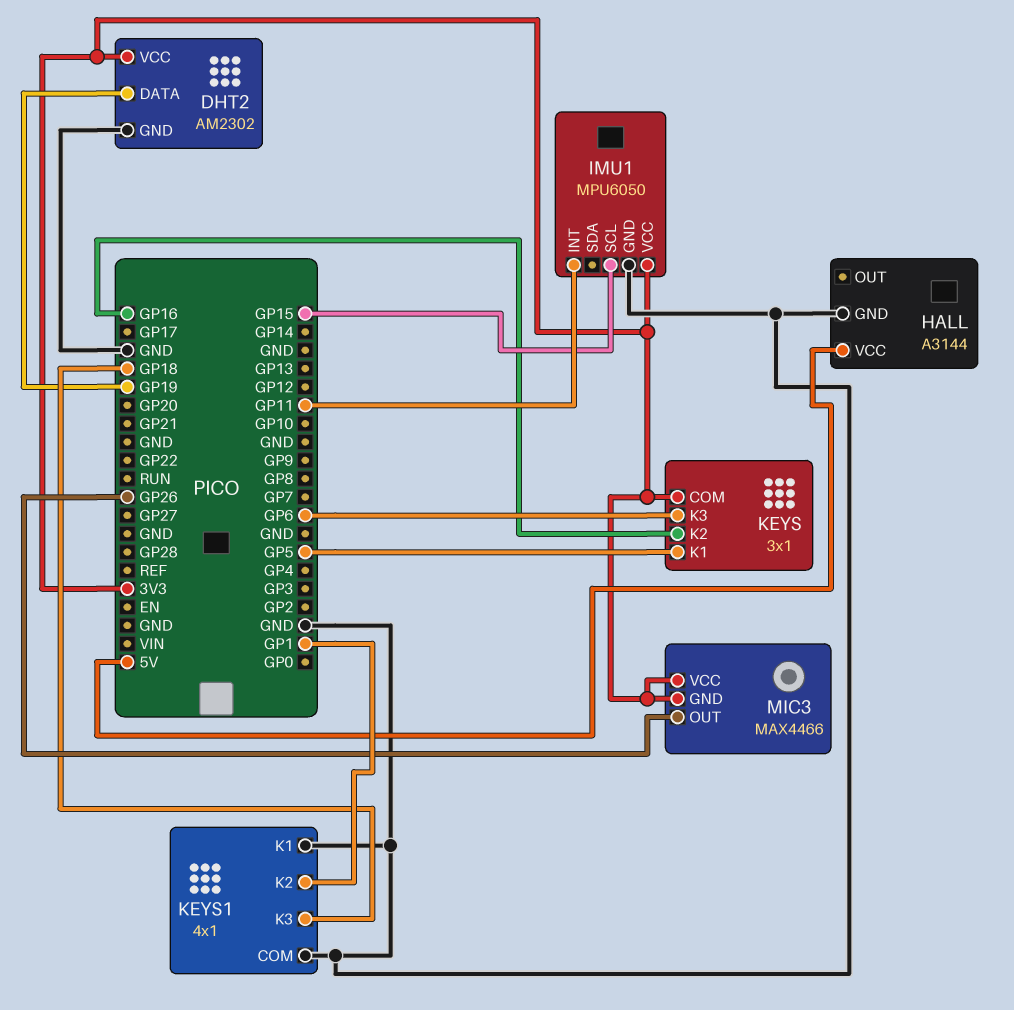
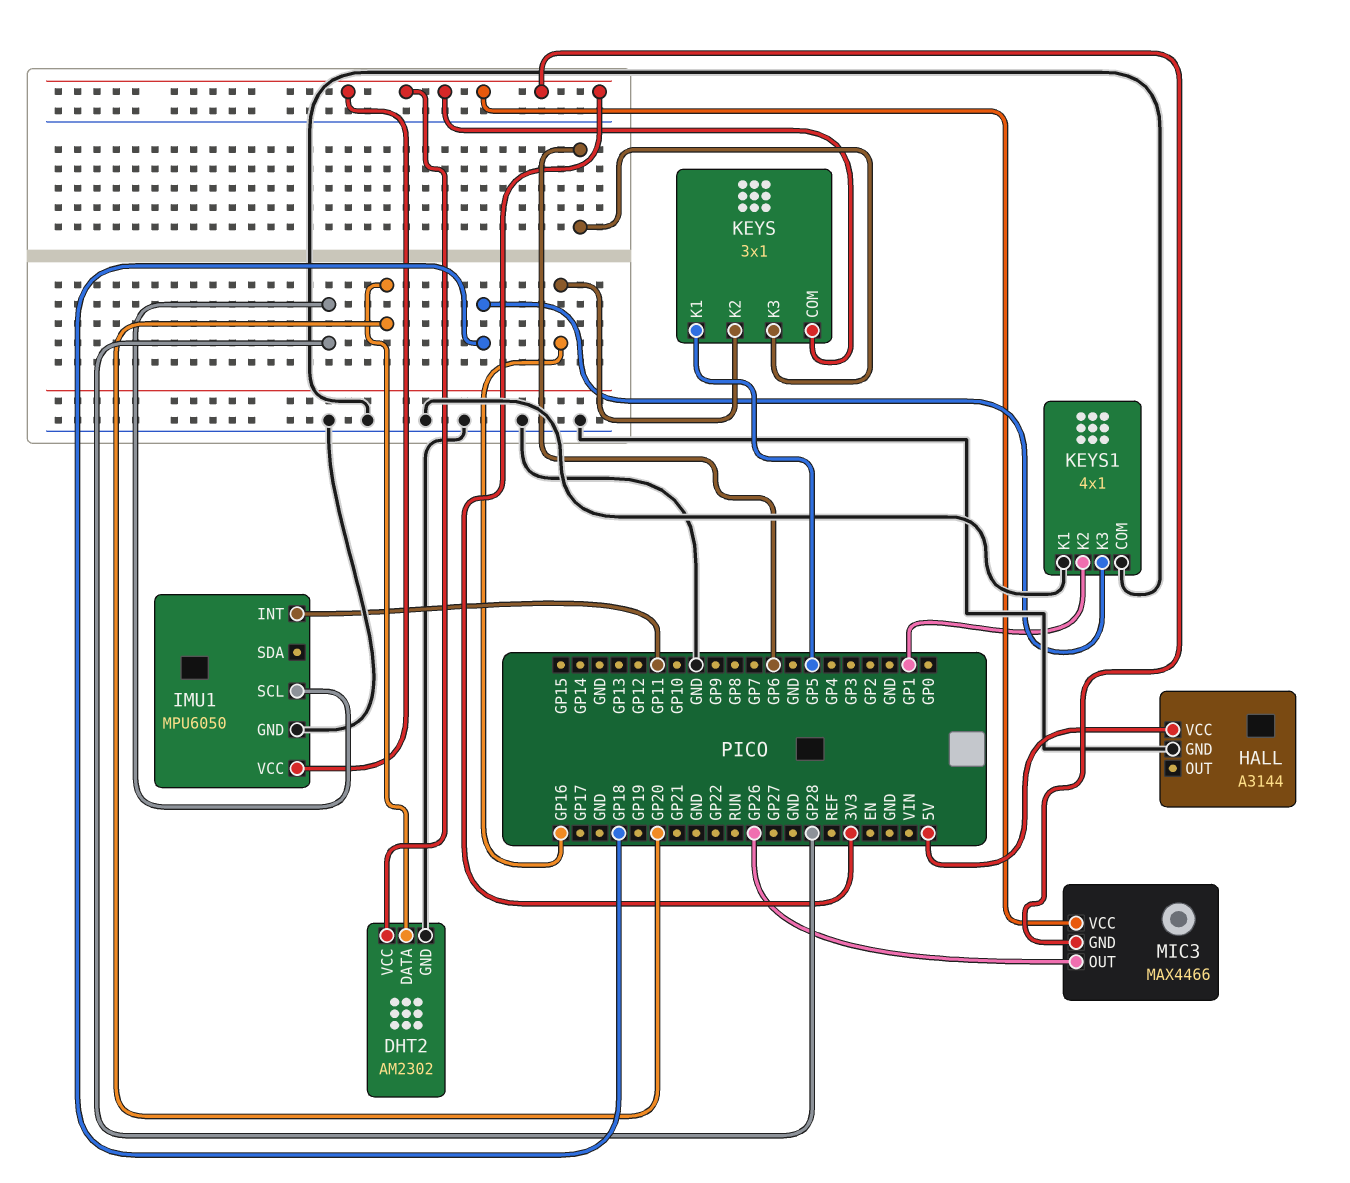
DHT2 pin DATA: GP19 -> GP20
IMU1 pin SCL: GP15 -> GP28

